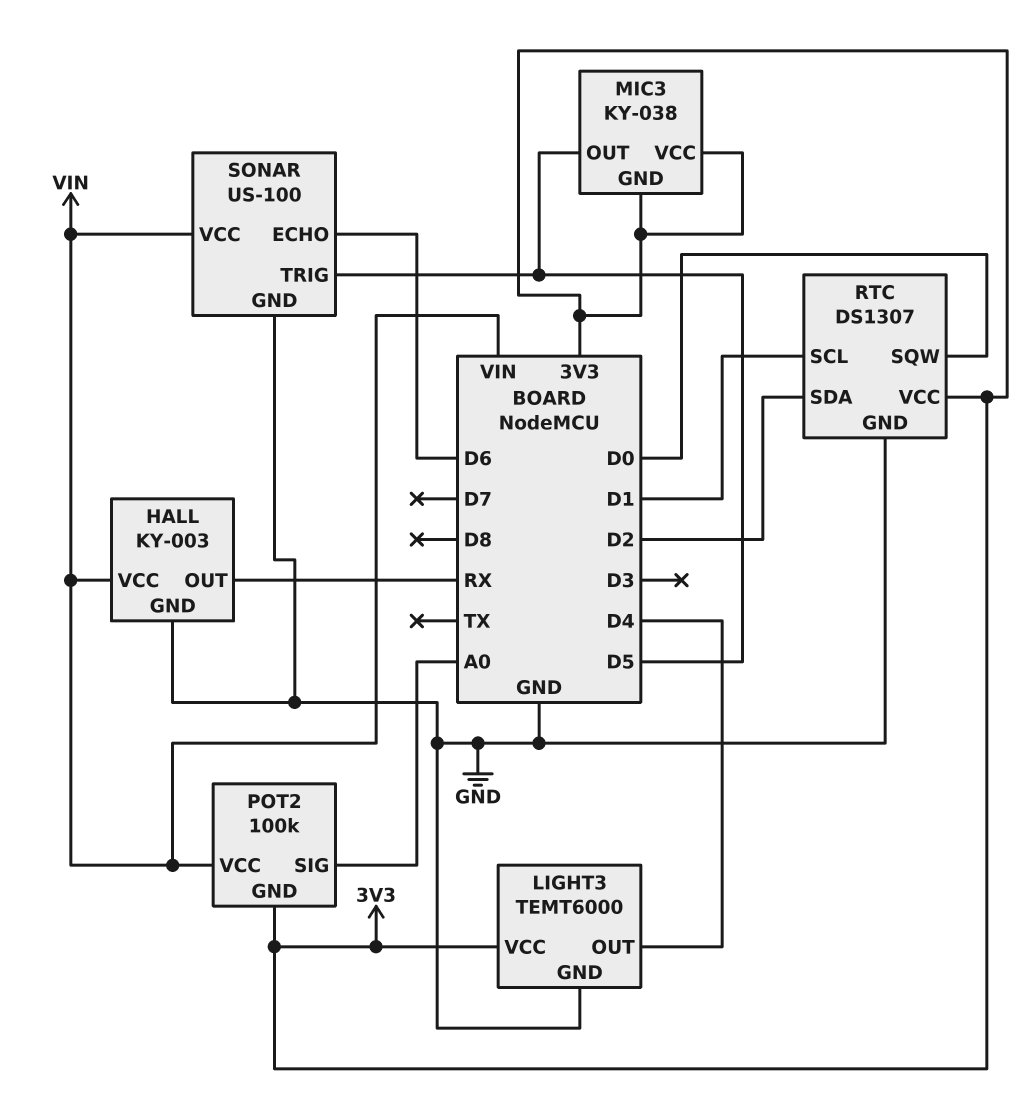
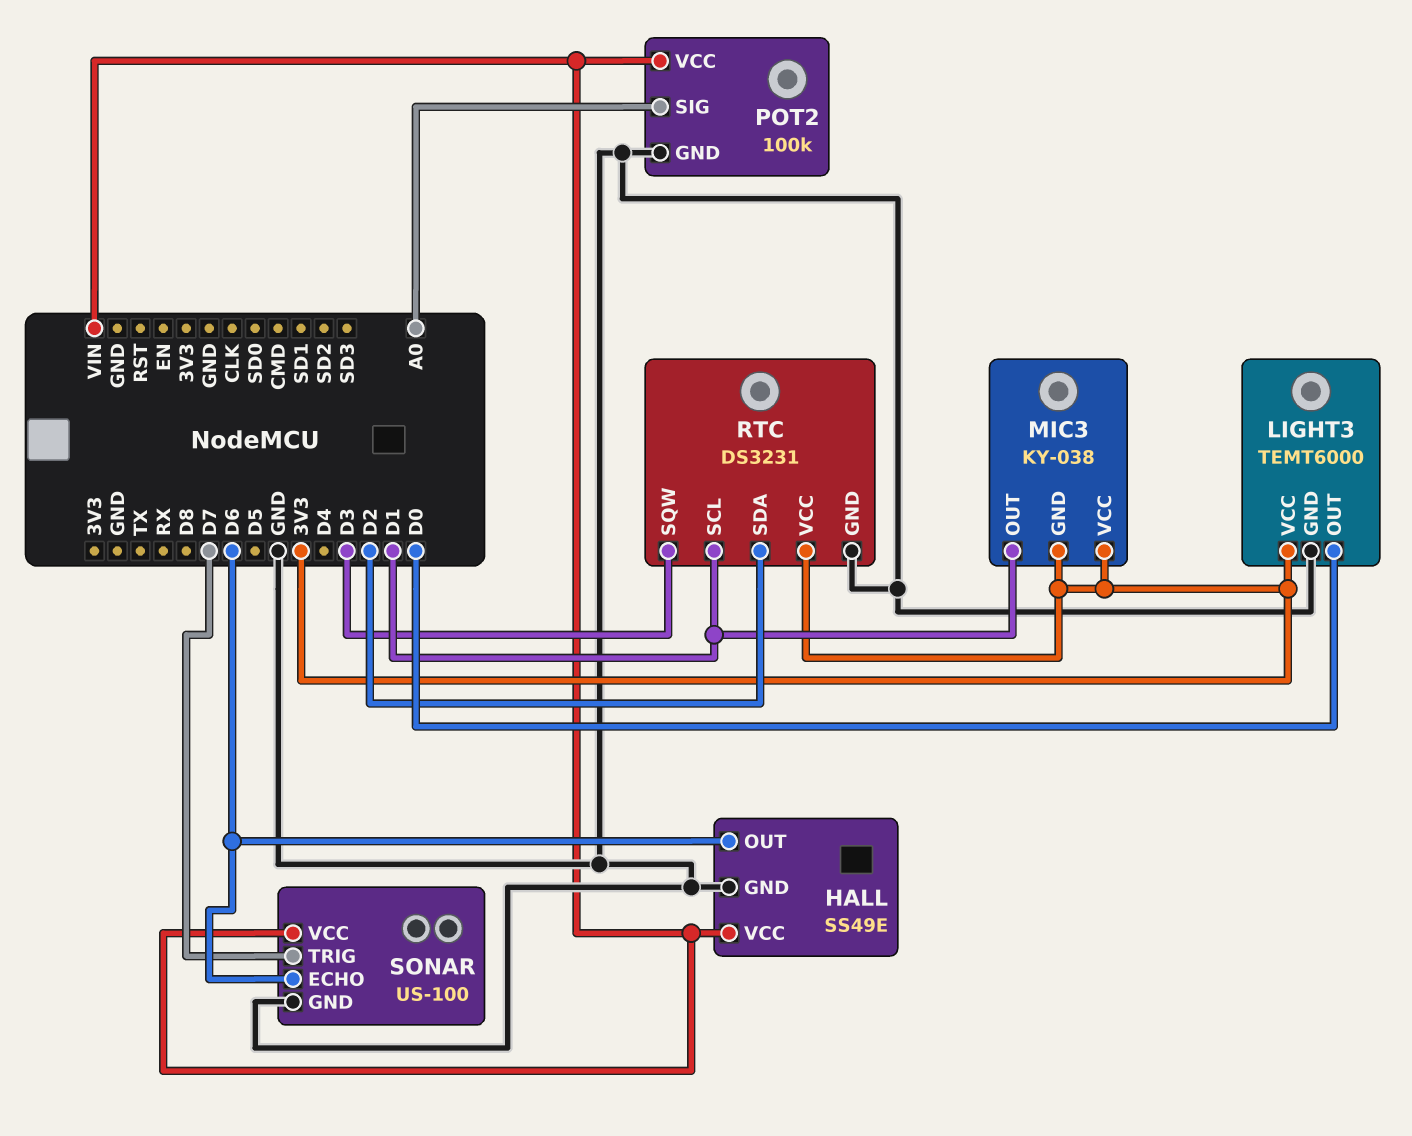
HALL: KY-003 -> SS49E
HALL pin OUT: RX -> D6
LIGHT3 pin OUT: D4 -> D0
MIC3 pin OUT: D5 -> D1
POT2 pin GND: 3V3 -> GND
RTC: DS1307 -> DS3231
RTC pin SQW: D0 -> D3
SONAR pin TRIG: D5 -> D7

